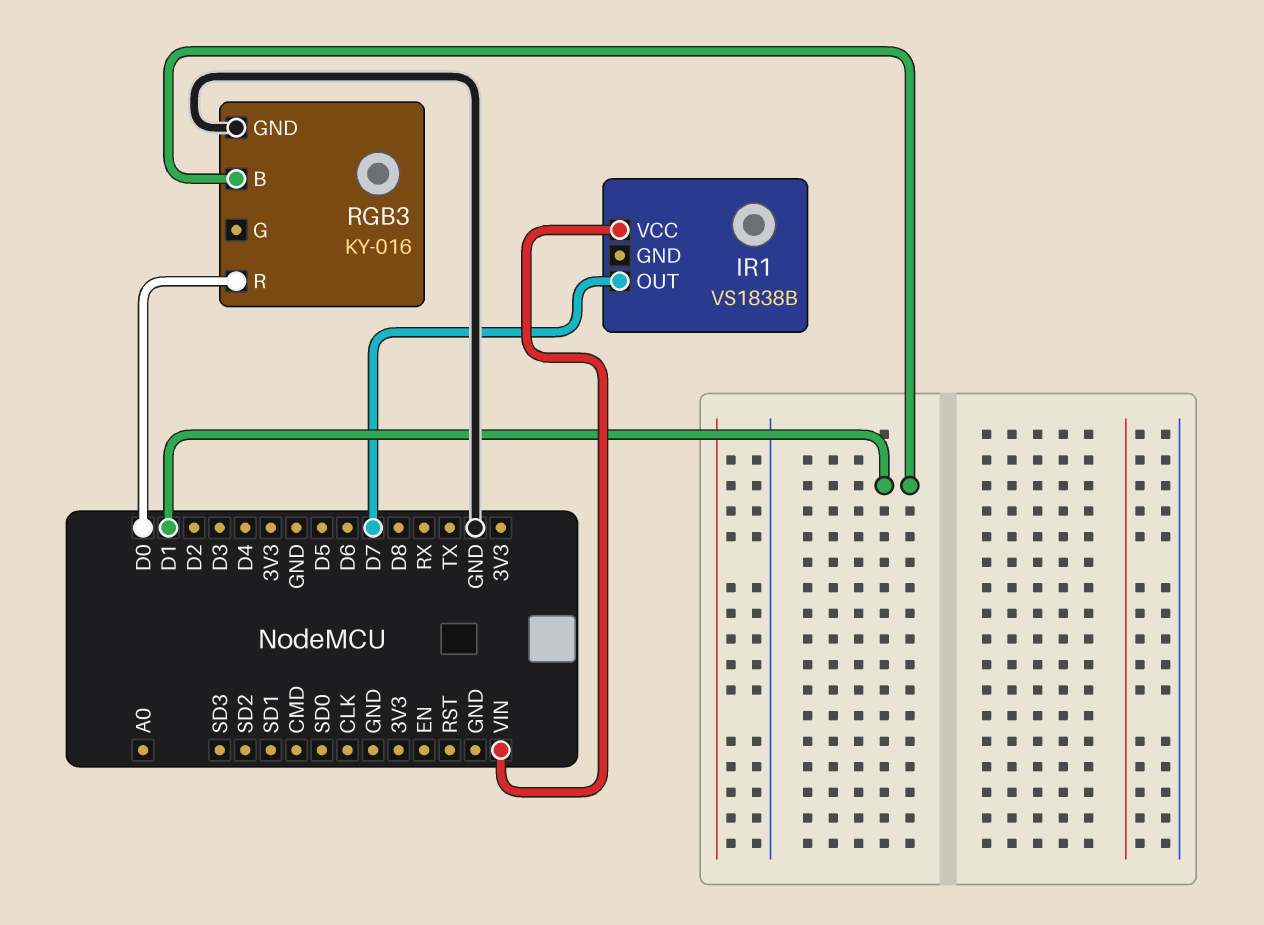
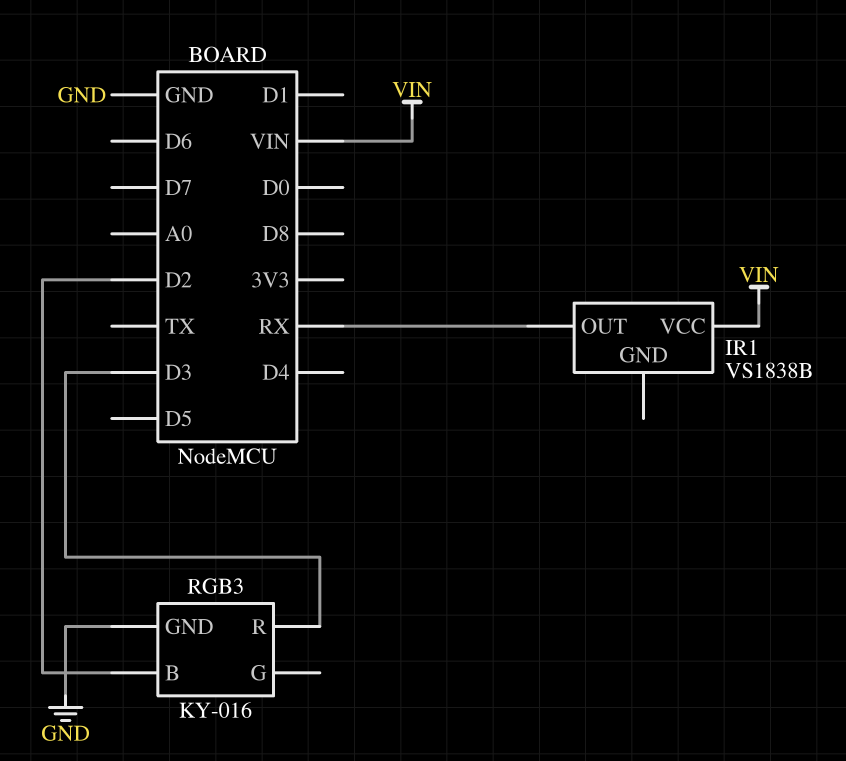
IR1 pin OUT: D7 -> RX
RGB3 pin B: D1 -> D2
RGB3 pin R: D0 -> D3

